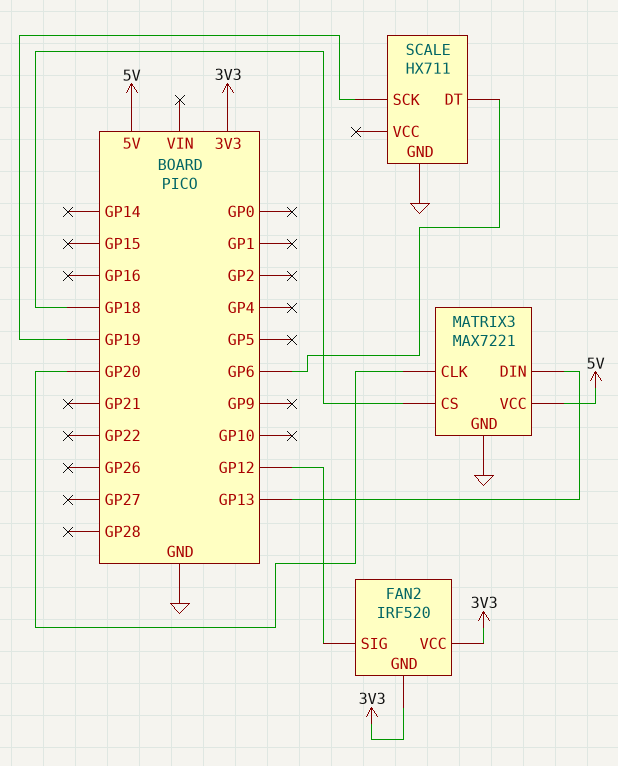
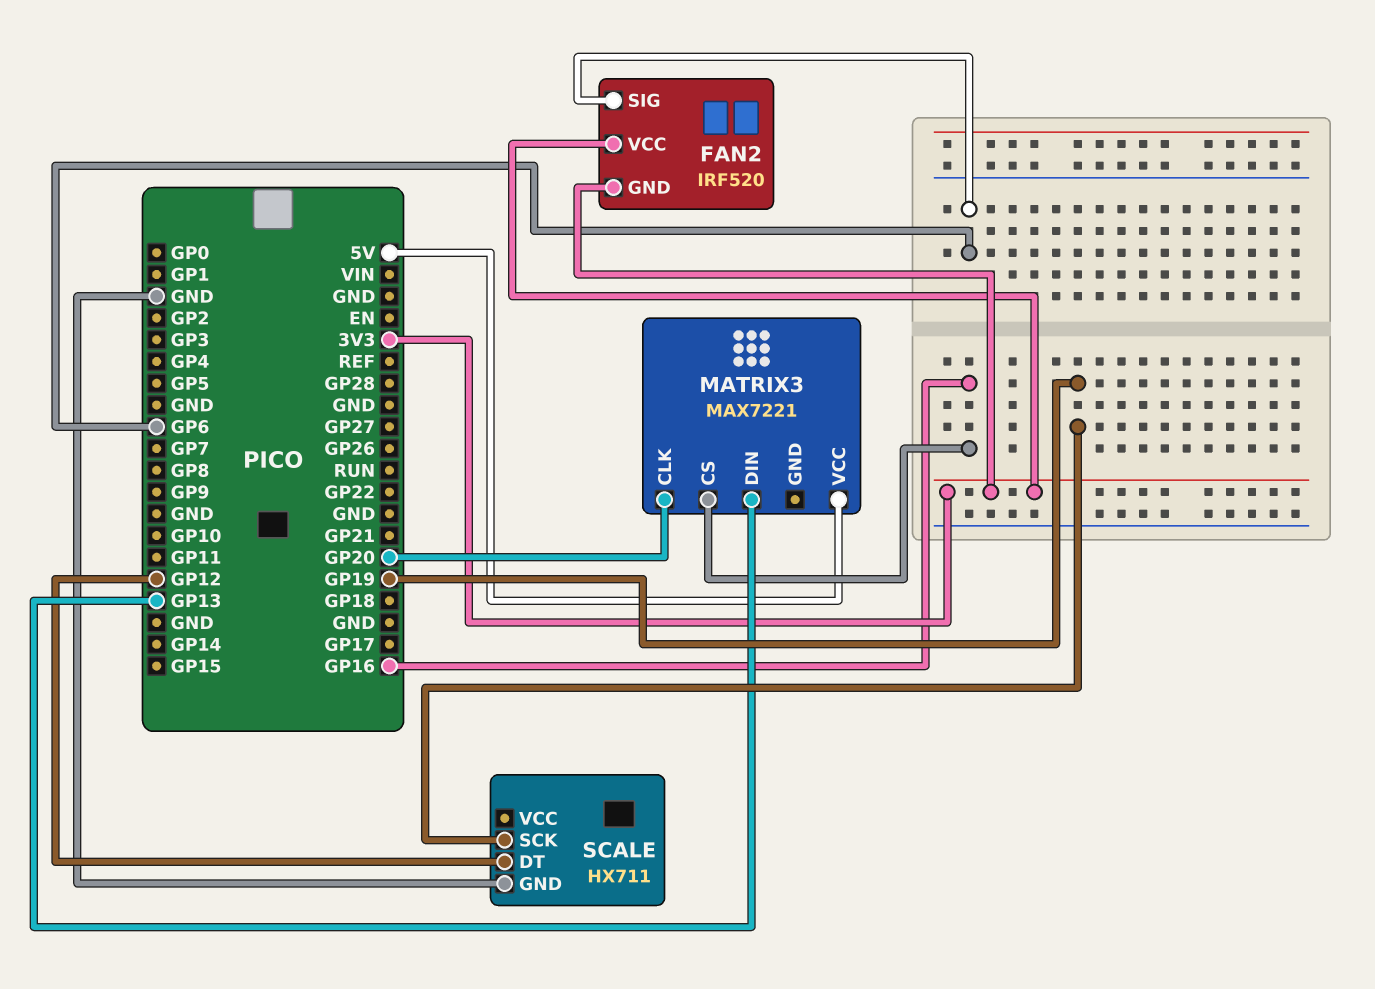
FAN2 pin SIG: GP12 -> GP6
MATRIX3 pin CS: GP18 -> GP16
MATRIX3 pin GND: GND -> none
SCALE pin DT: GP6 -> GP12

